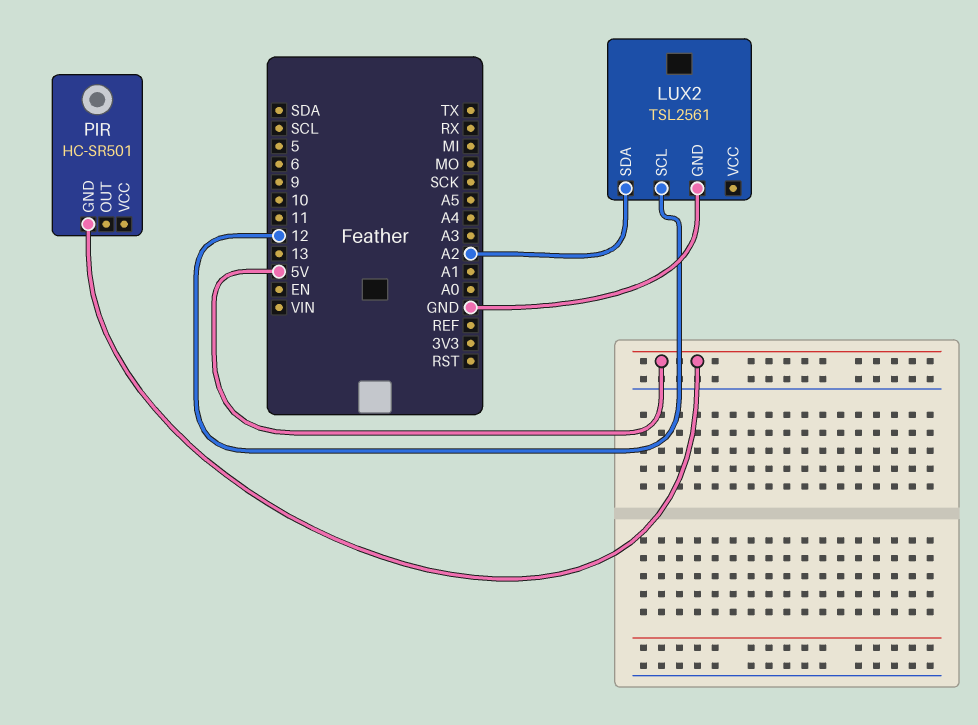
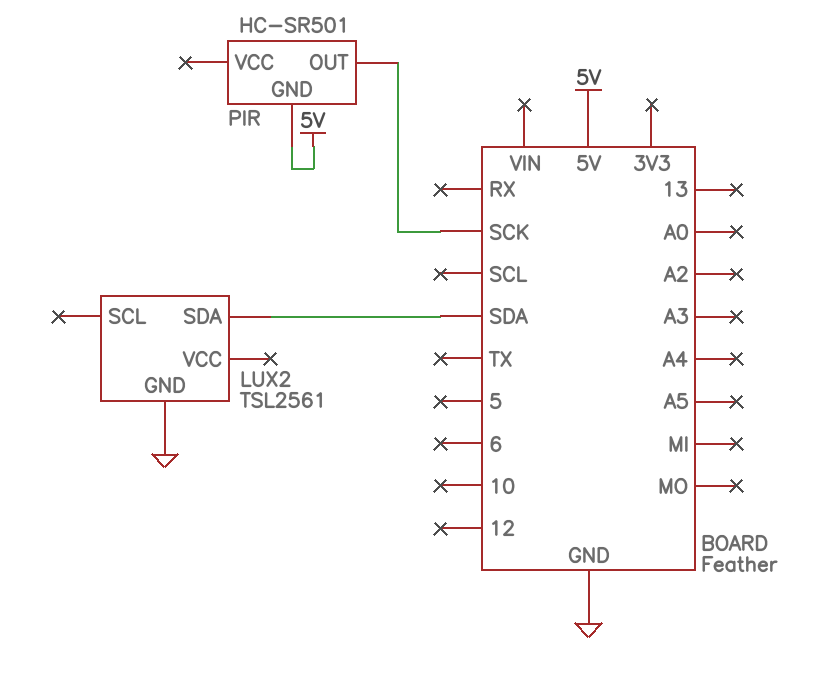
LUX2 pin SCL: 12 -> none
LUX2 pin SDA: A2 -> SDA
PIR pin OUT: none -> SCK

